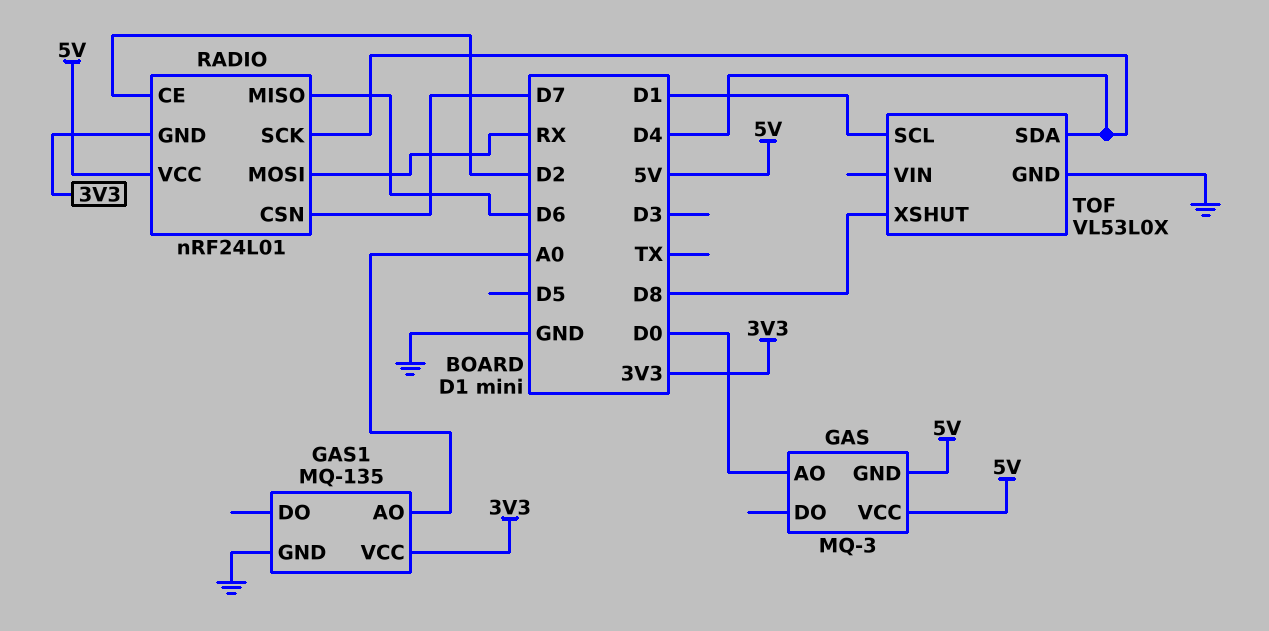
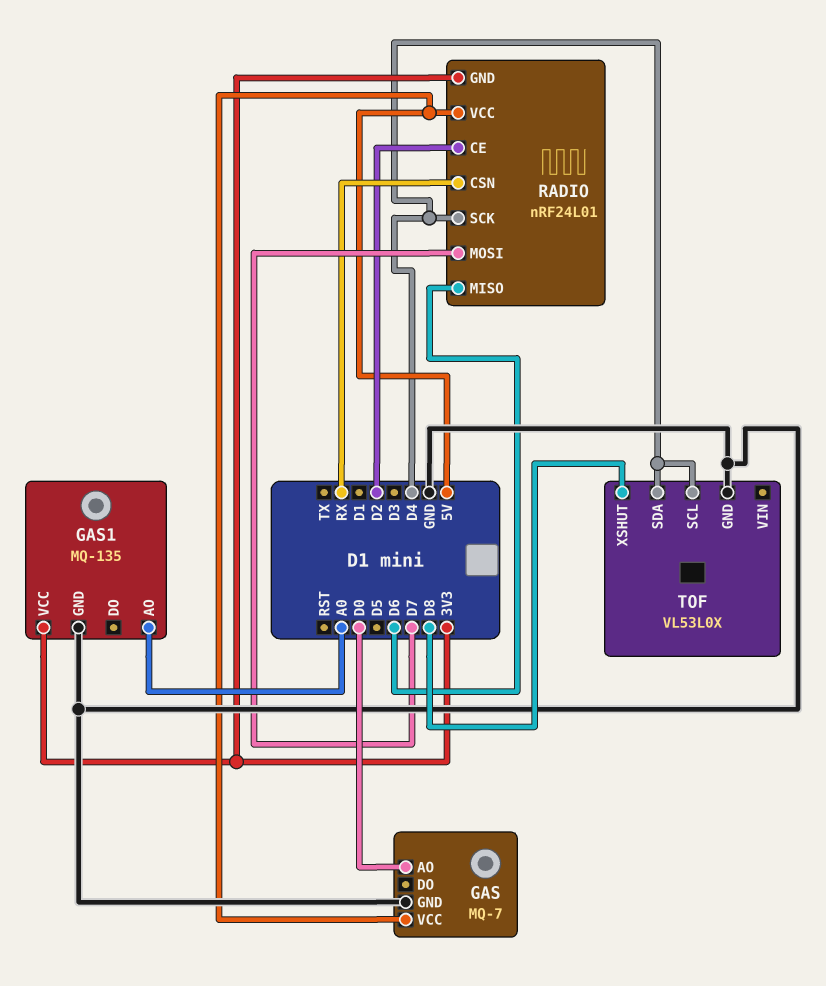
GAS: MQ-3 -> MQ-7
GAS pin GND: 5V -> GND
RADIO pin CSN: D7 -> RX
RADIO pin MOSI: RX -> D7
TOF pin SCL: D1 -> D4

